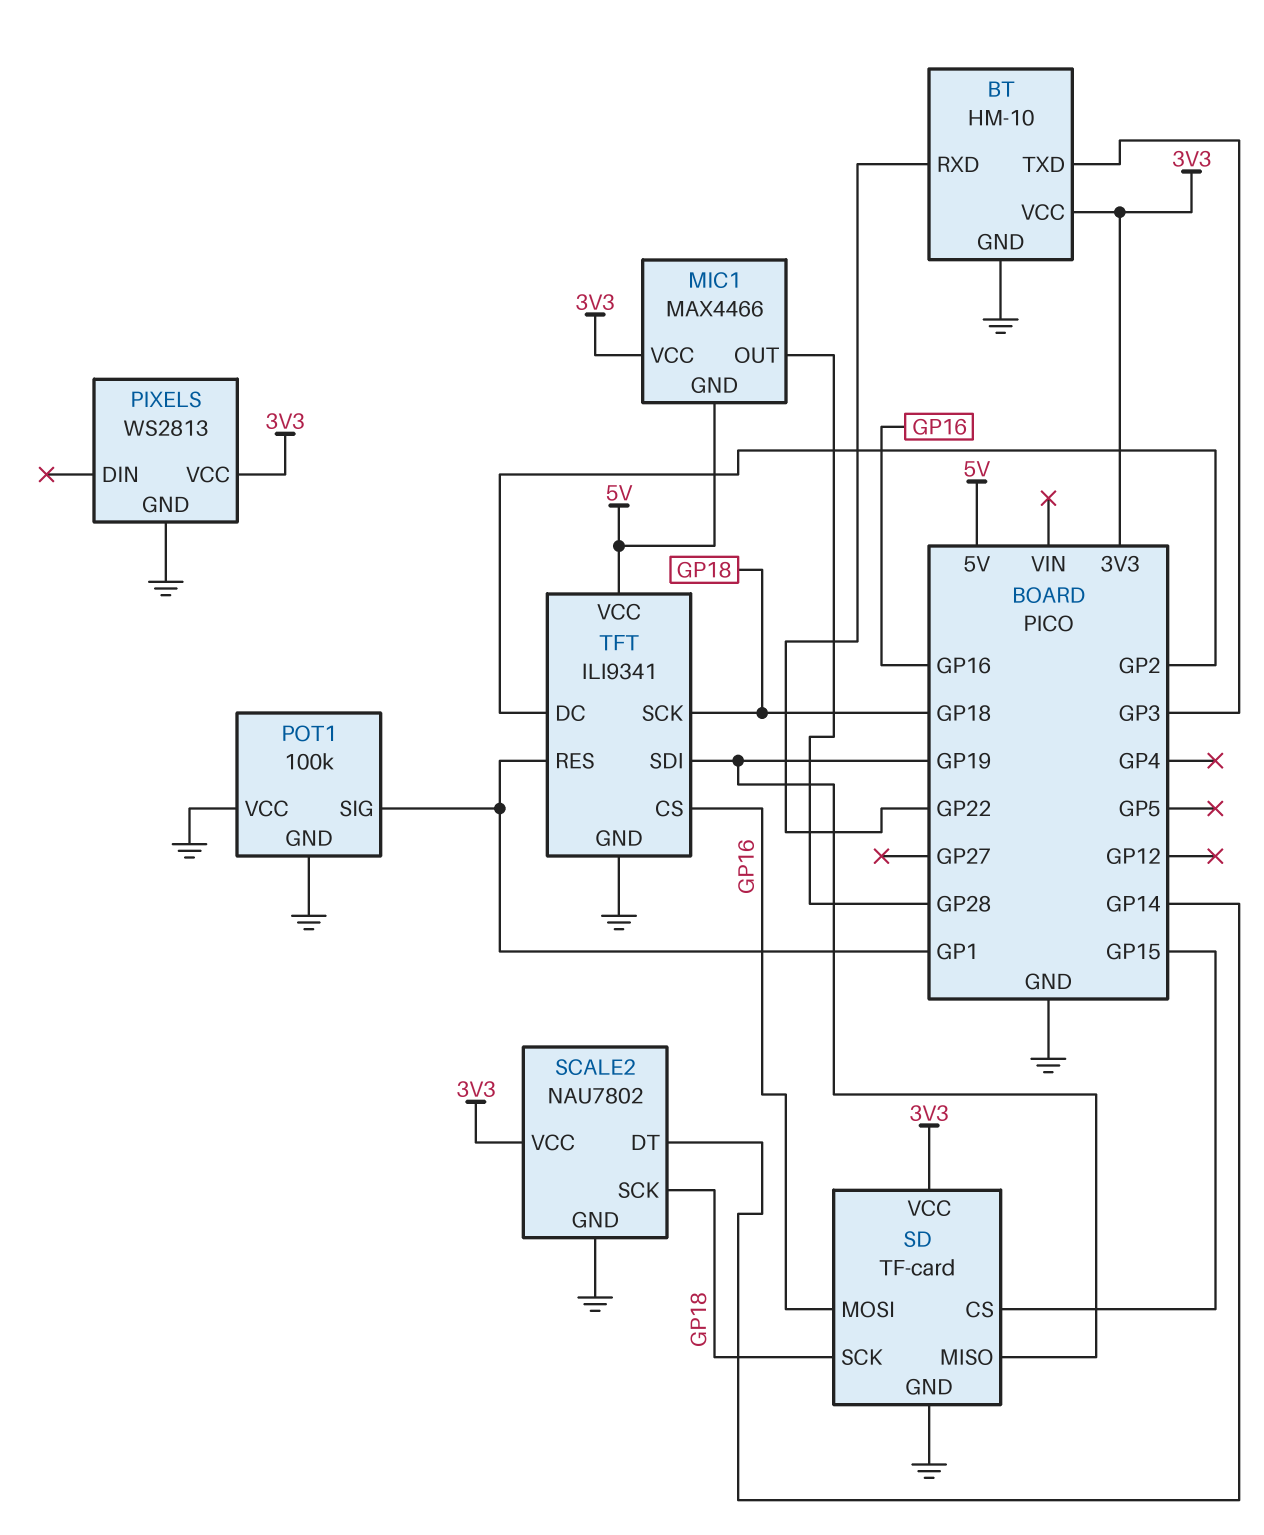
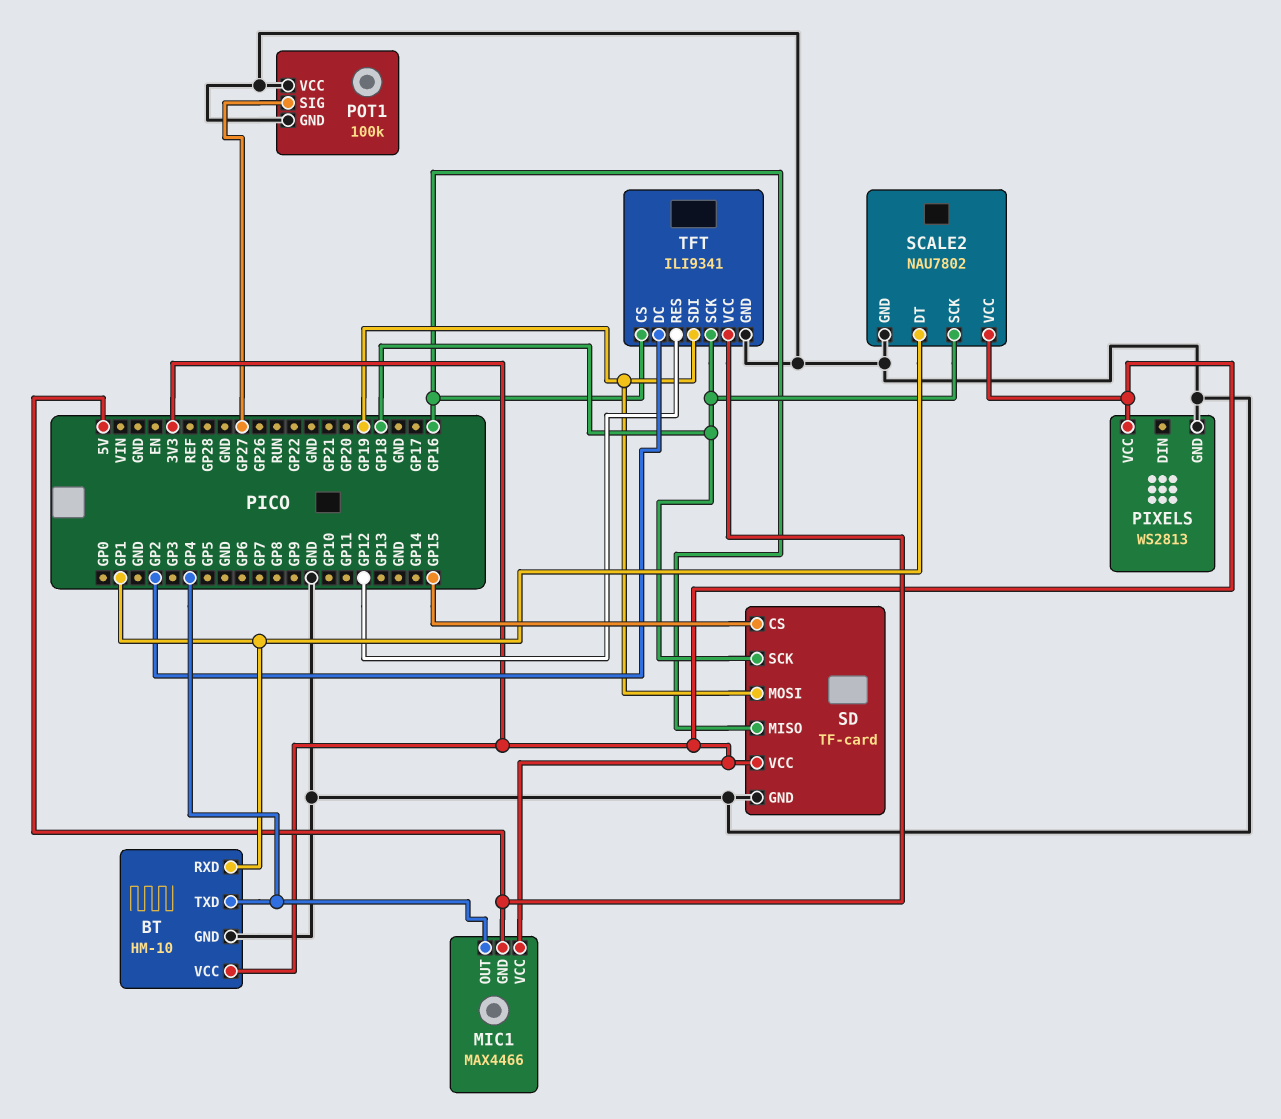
BT pin RXD: GP22 -> GP1
BT pin TXD: GP3 -> GP4
MIC1 pin OUT: GP28 -> GP4
POT1 pin SIG: GP1 -> GP27
SCALE2 pin DT: GP14 -> GP1
SD pin MISO: GP19 -> GP16
SD pin MOSI: GP16 -> GP19
TFT pin RES: GP1 -> GP12

